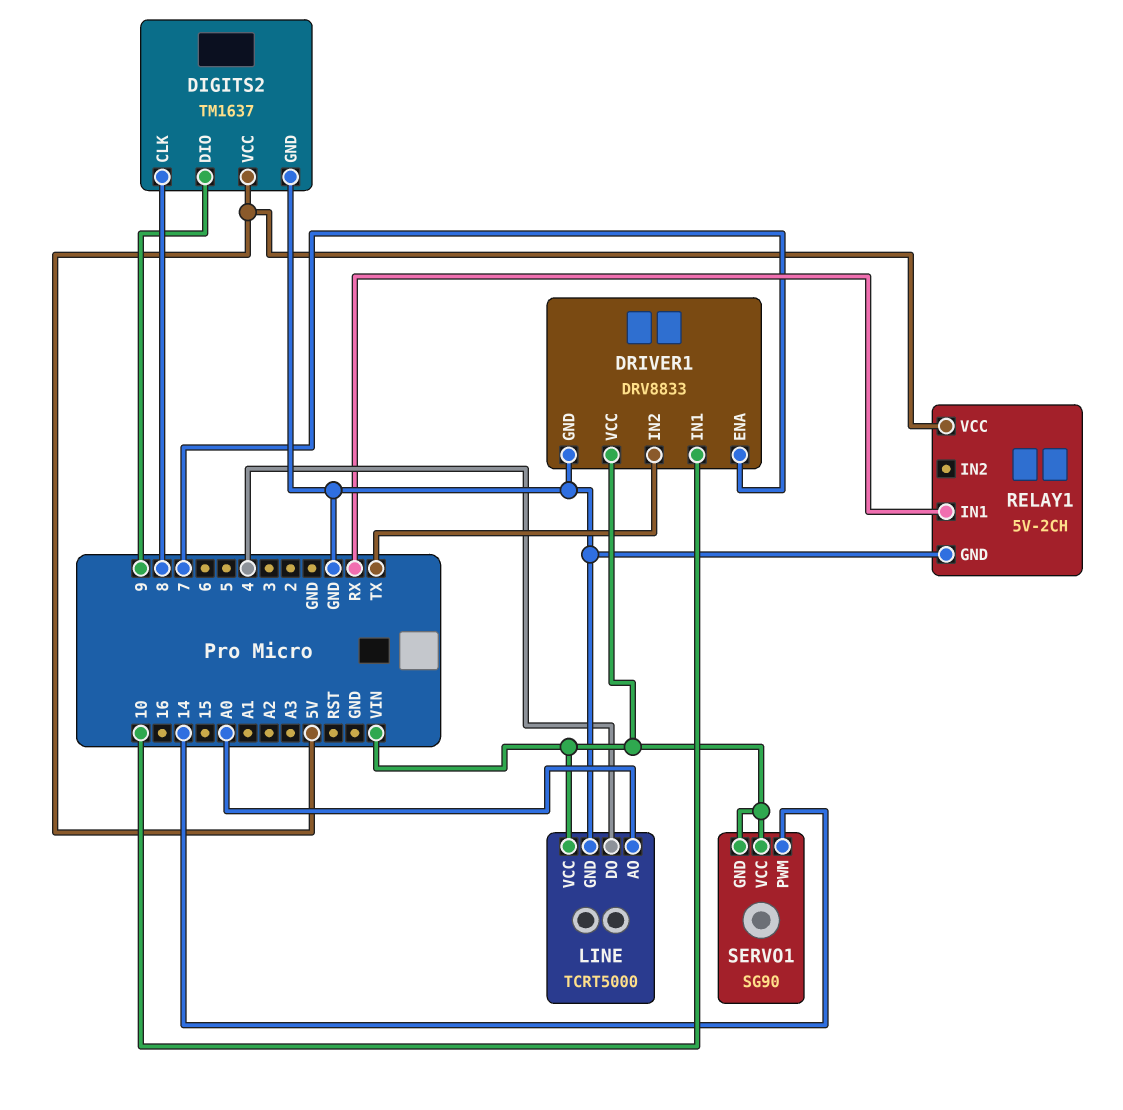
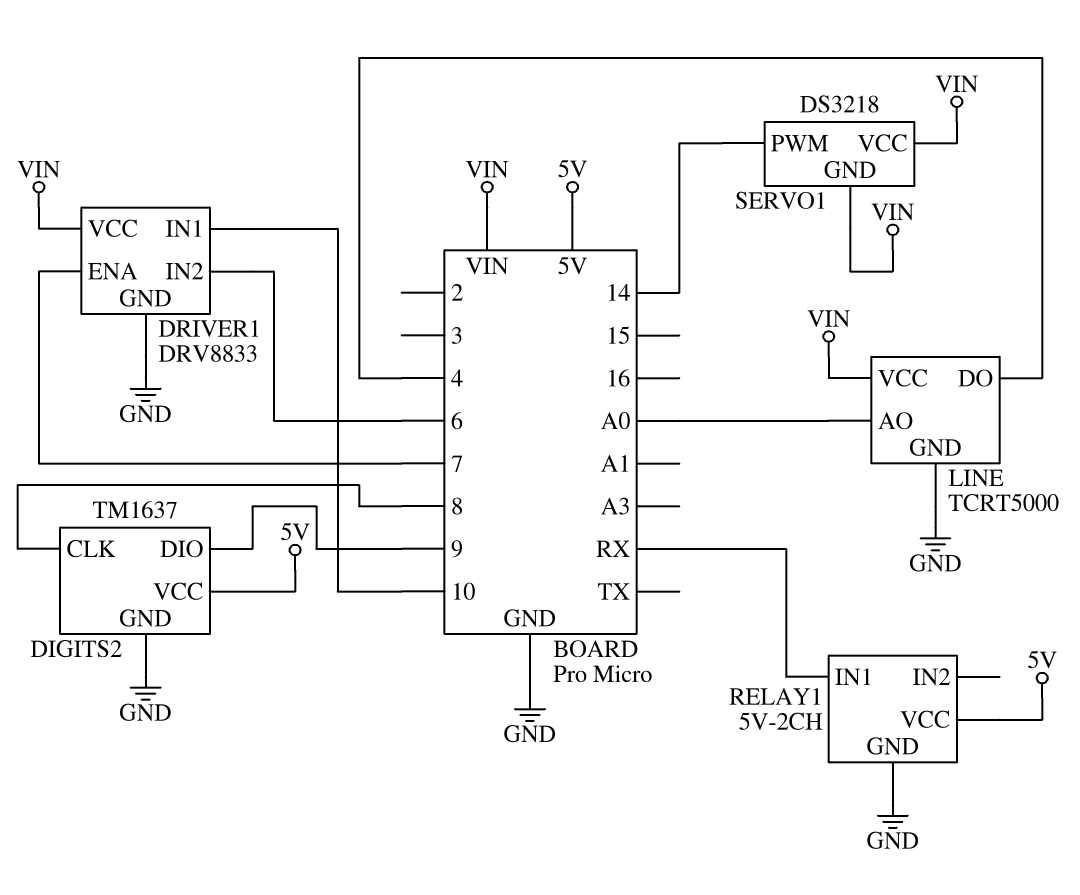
DRIVER1 pin IN2: TX -> 6
SERVO1: SG90 -> DS3218

